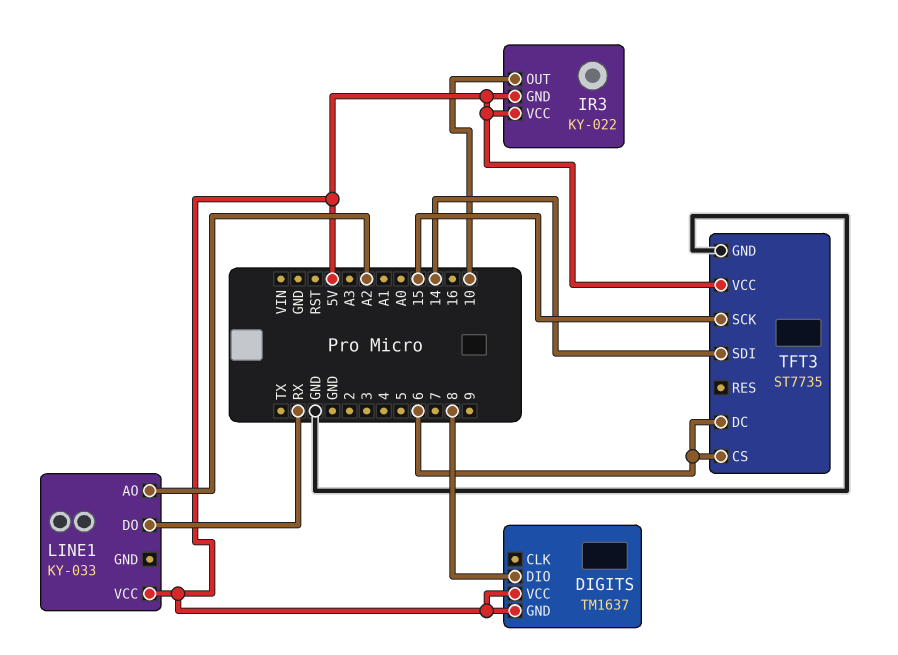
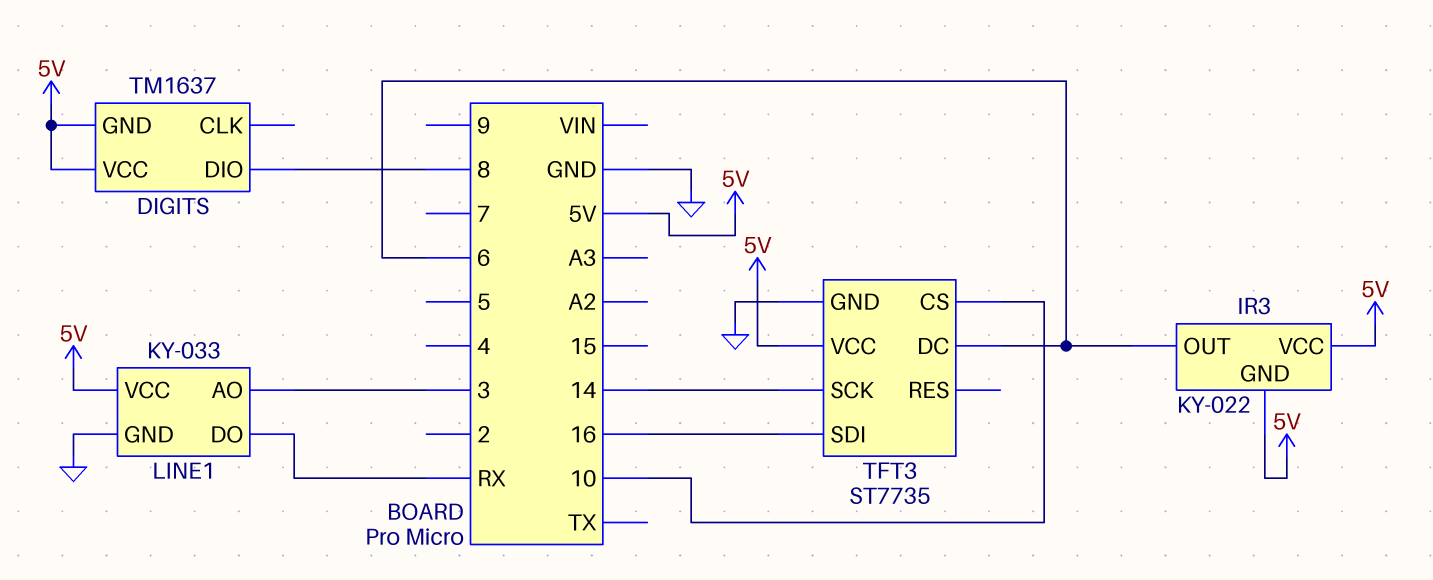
IR3 pin OUT: 10 -> 6
LINE1 pin AO: A2 -> 3
LINE1 pin GND: none -> GND
TFT3 pin CS: 6 -> 10
TFT3 pin SCK: 15 -> 14
TFT3 pin SDI: 14 -> 16

